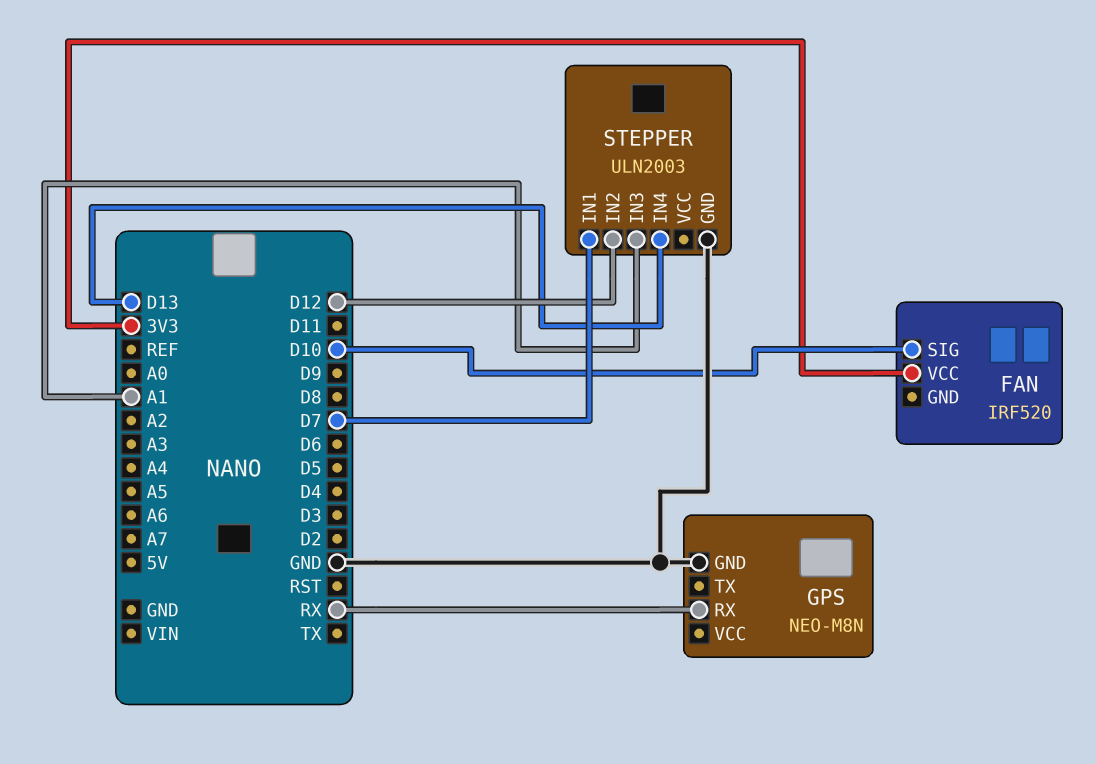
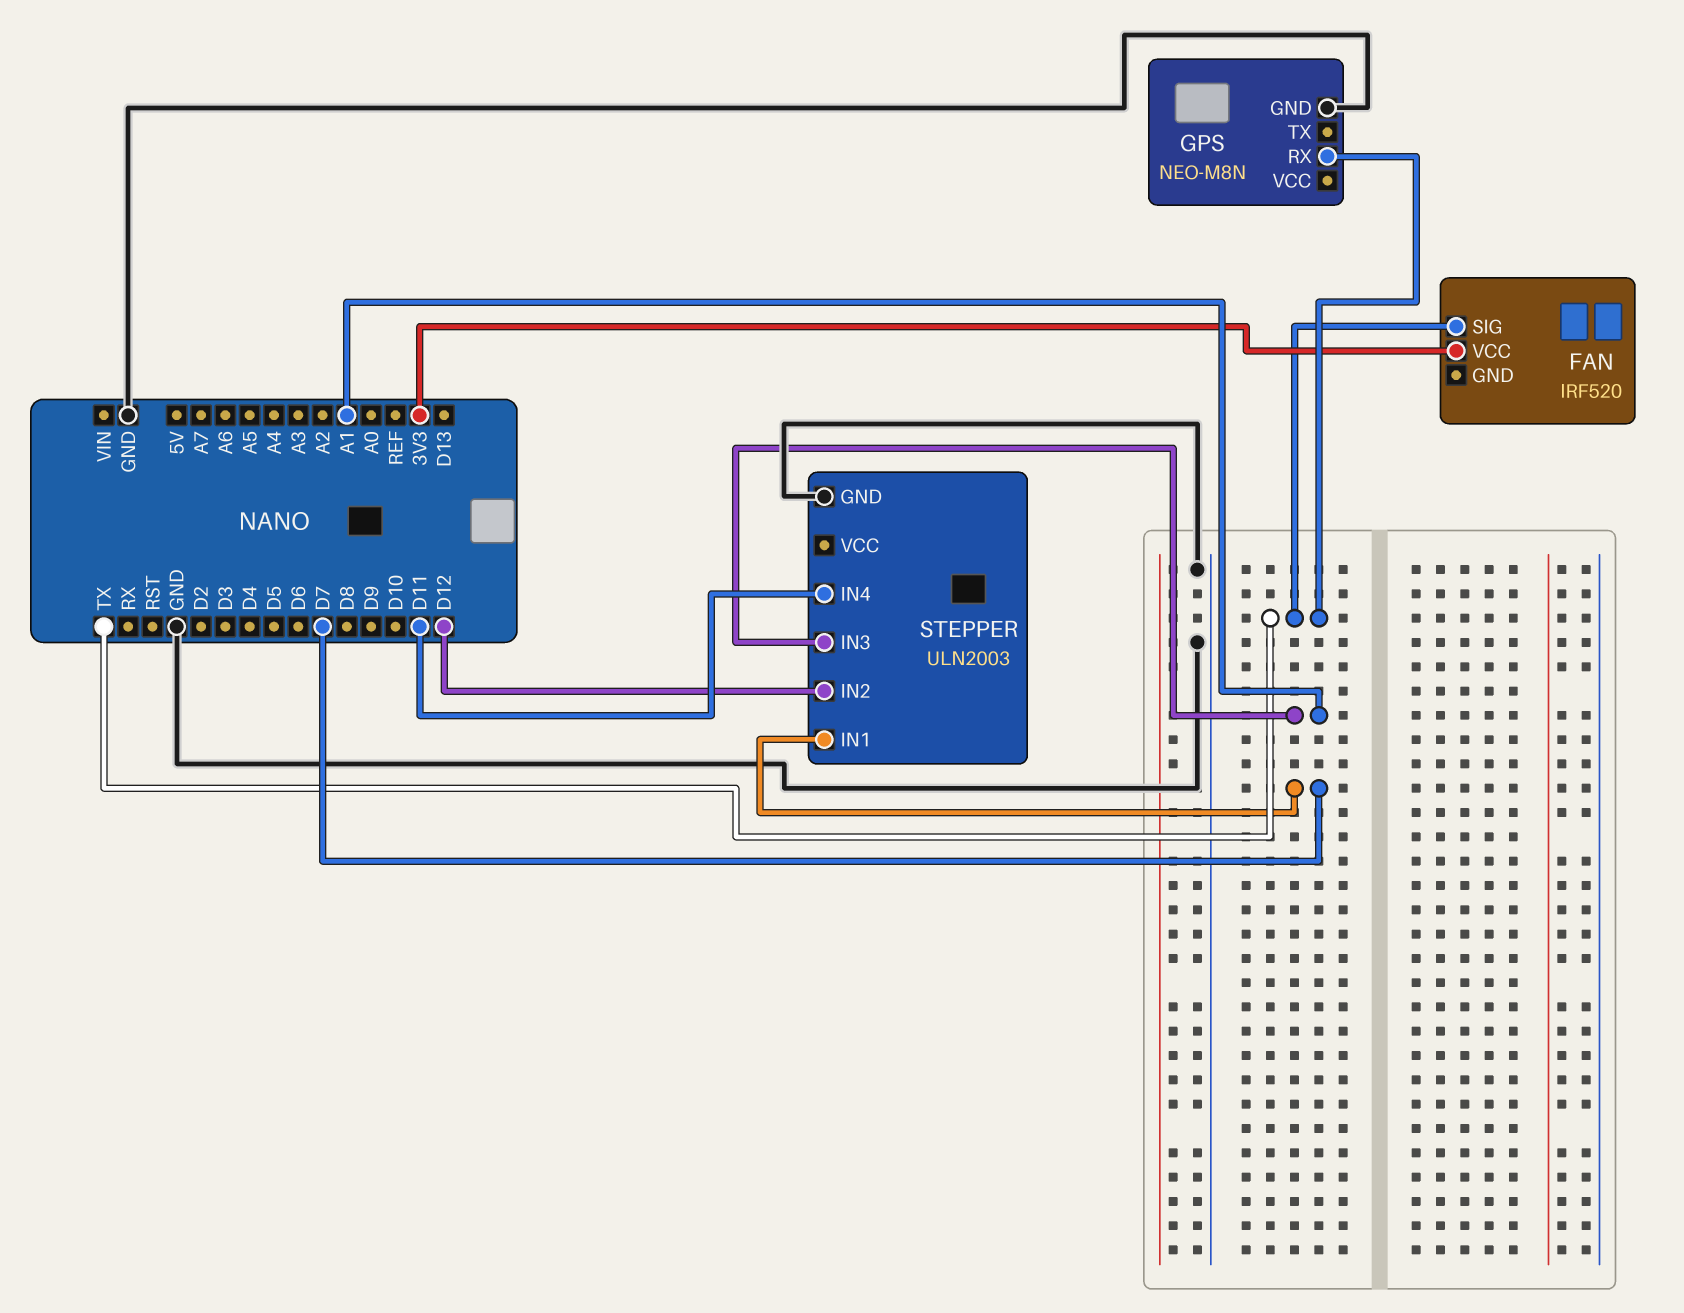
FAN pin SIG: D10 -> TX
GPS pin RX: RX -> TX
STEPPER pin IN4: D13 -> D11

